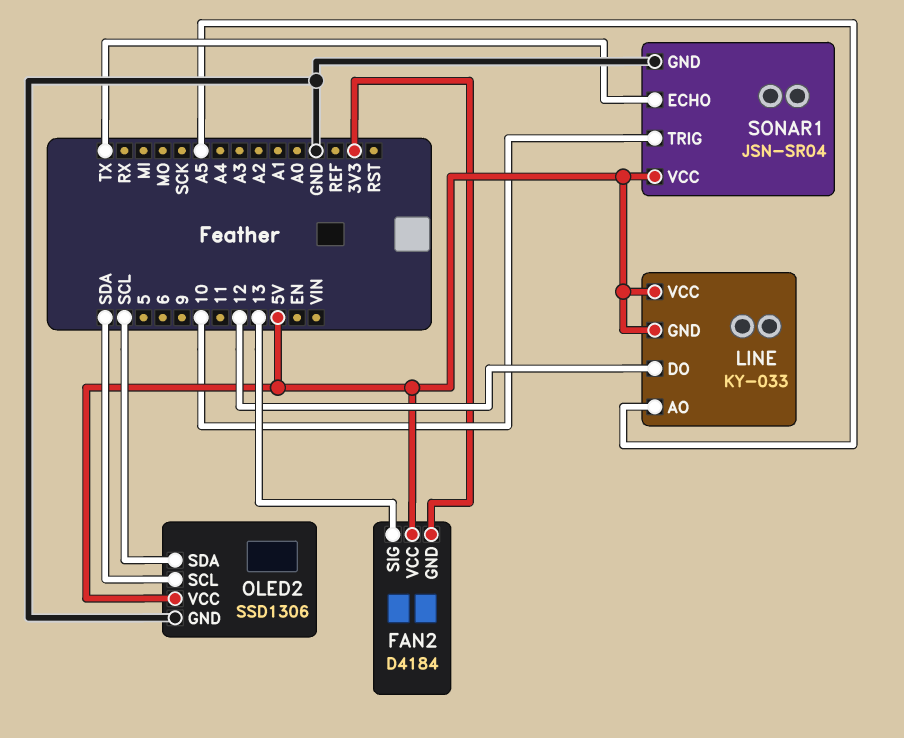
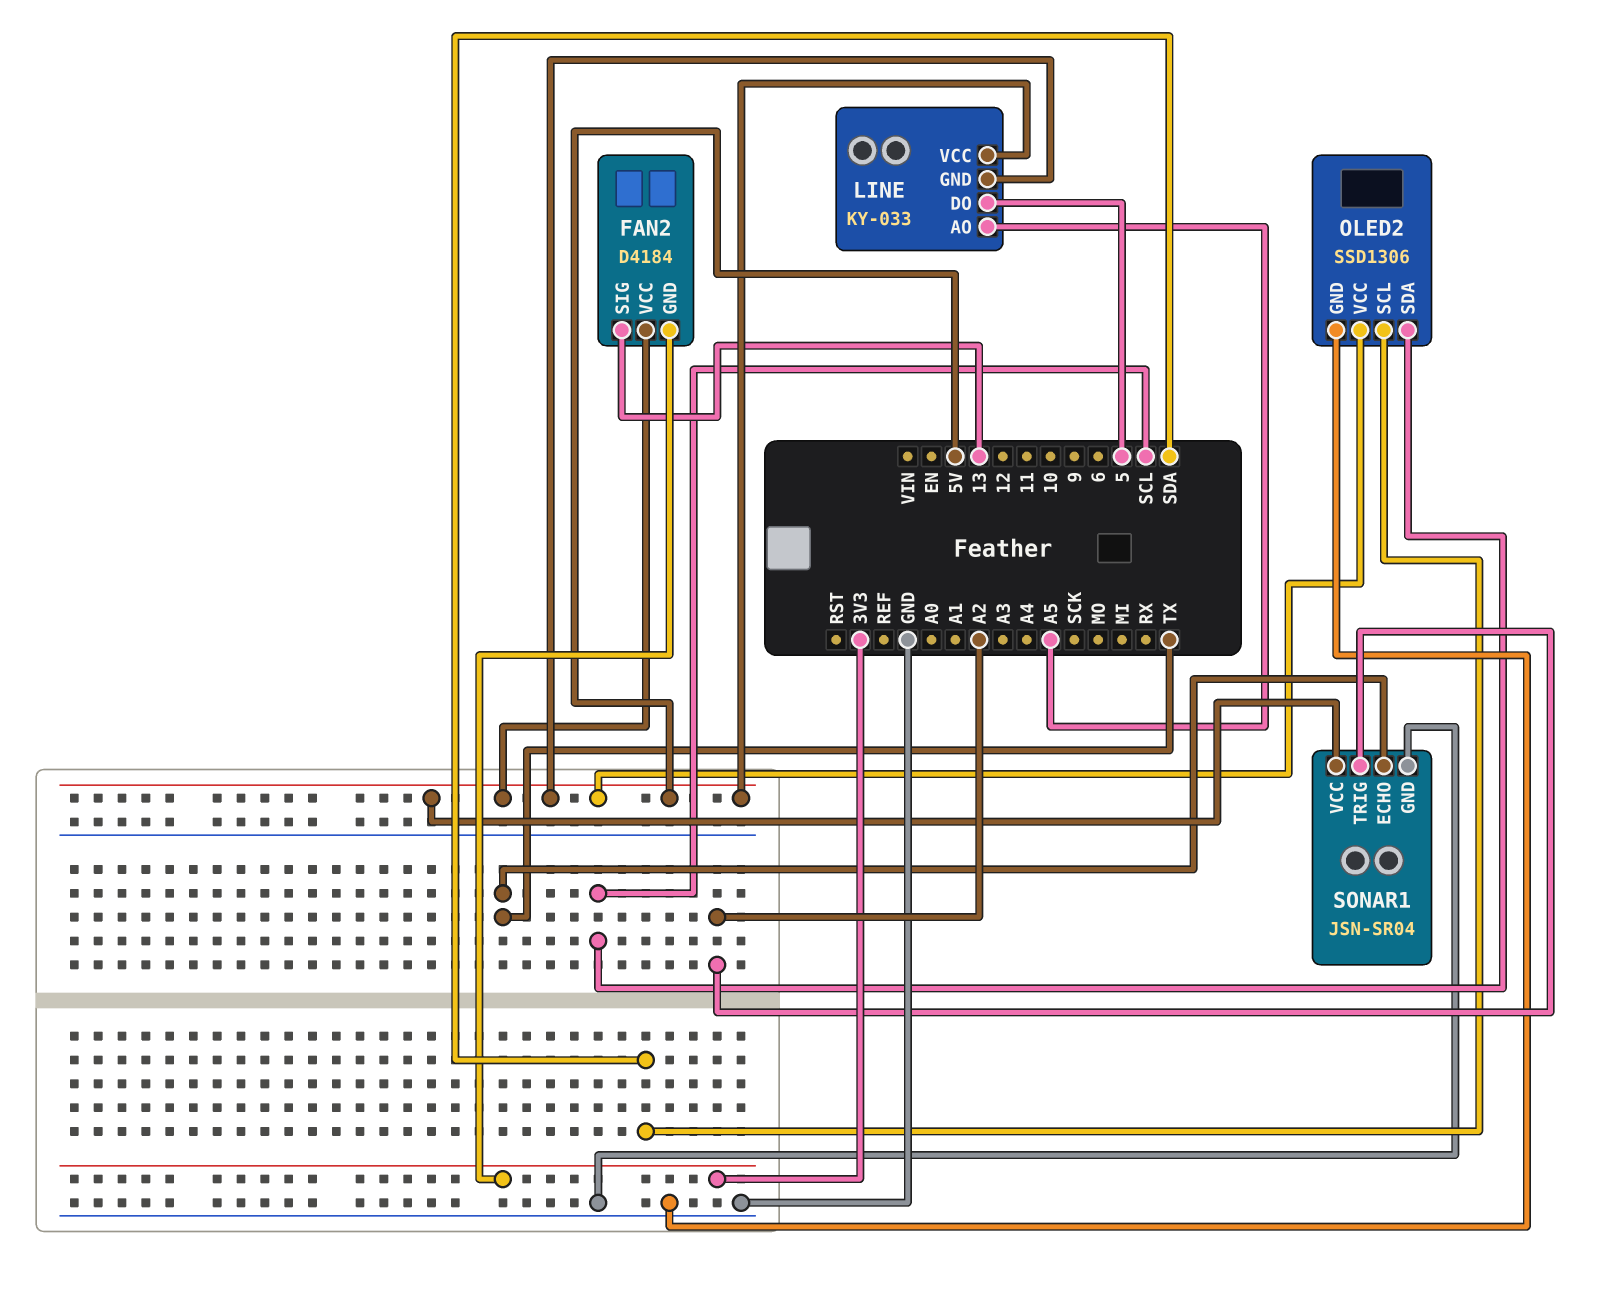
LINE pin DO: 12 -> 5
SONAR1 pin TRIG: 10 -> A2

